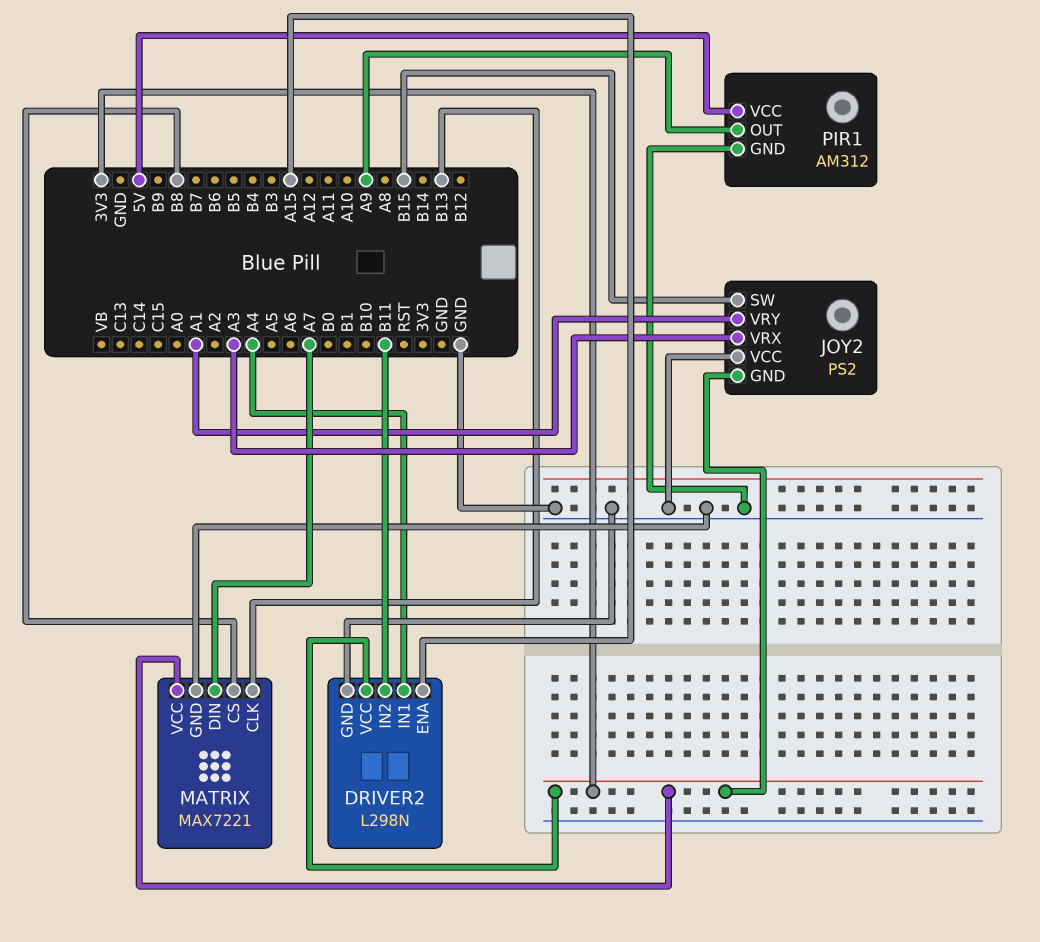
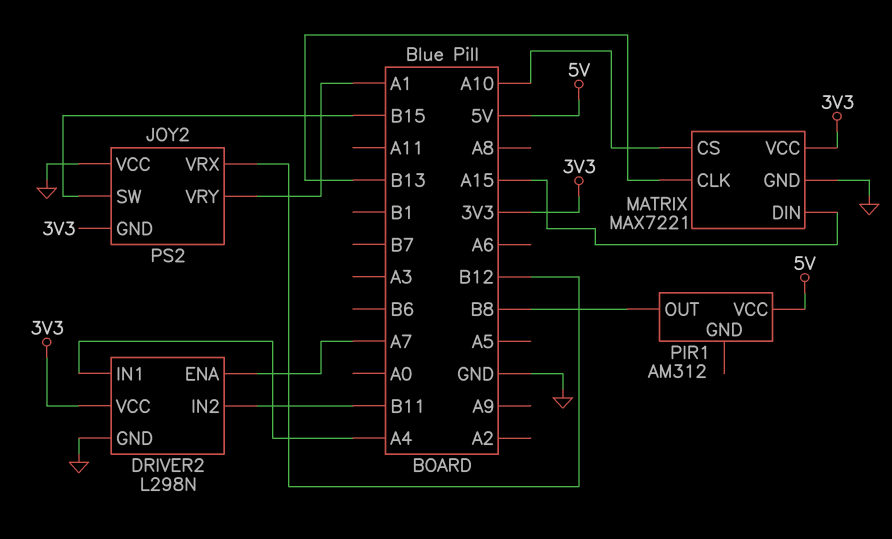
DRIVER2 pin ENA: A15 -> A7
JOY2 pin VRX: A3 -> B12
MATRIX pin CS: B8 -> A10
MATRIX pin DIN: A7 -> A15
PIR1 pin GND: GND -> none
PIR1 pin OUT: A9 -> B8

